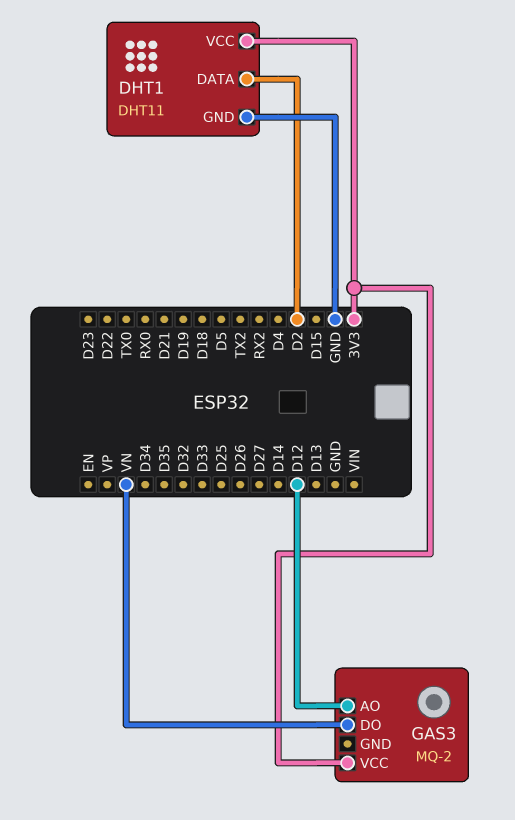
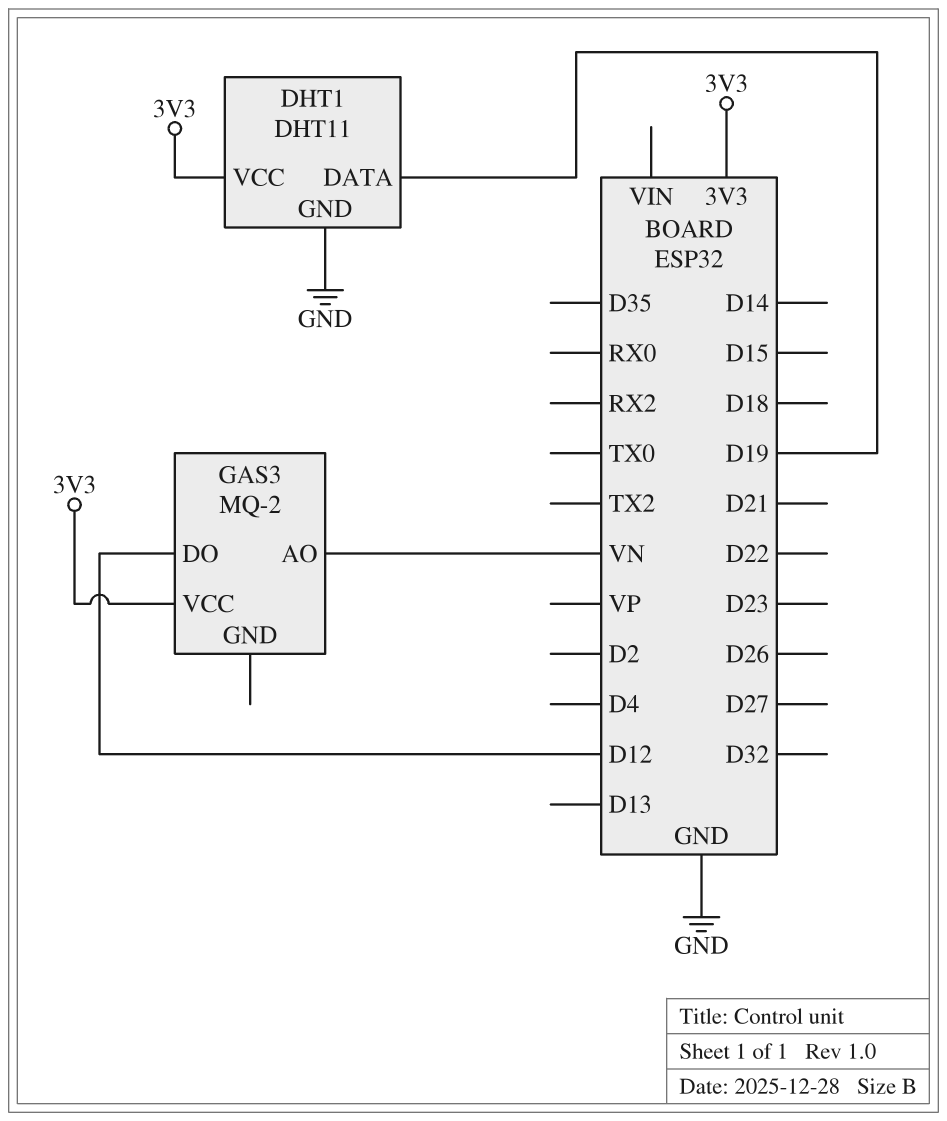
DHT1 pin DATA: D2 -> D19
GAS3 pin AO: D12 -> VN
GAS3 pin DO: VN -> D12

